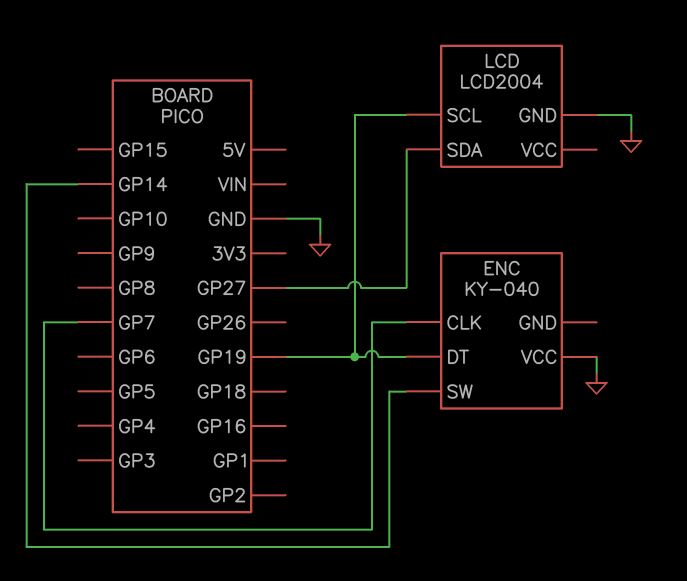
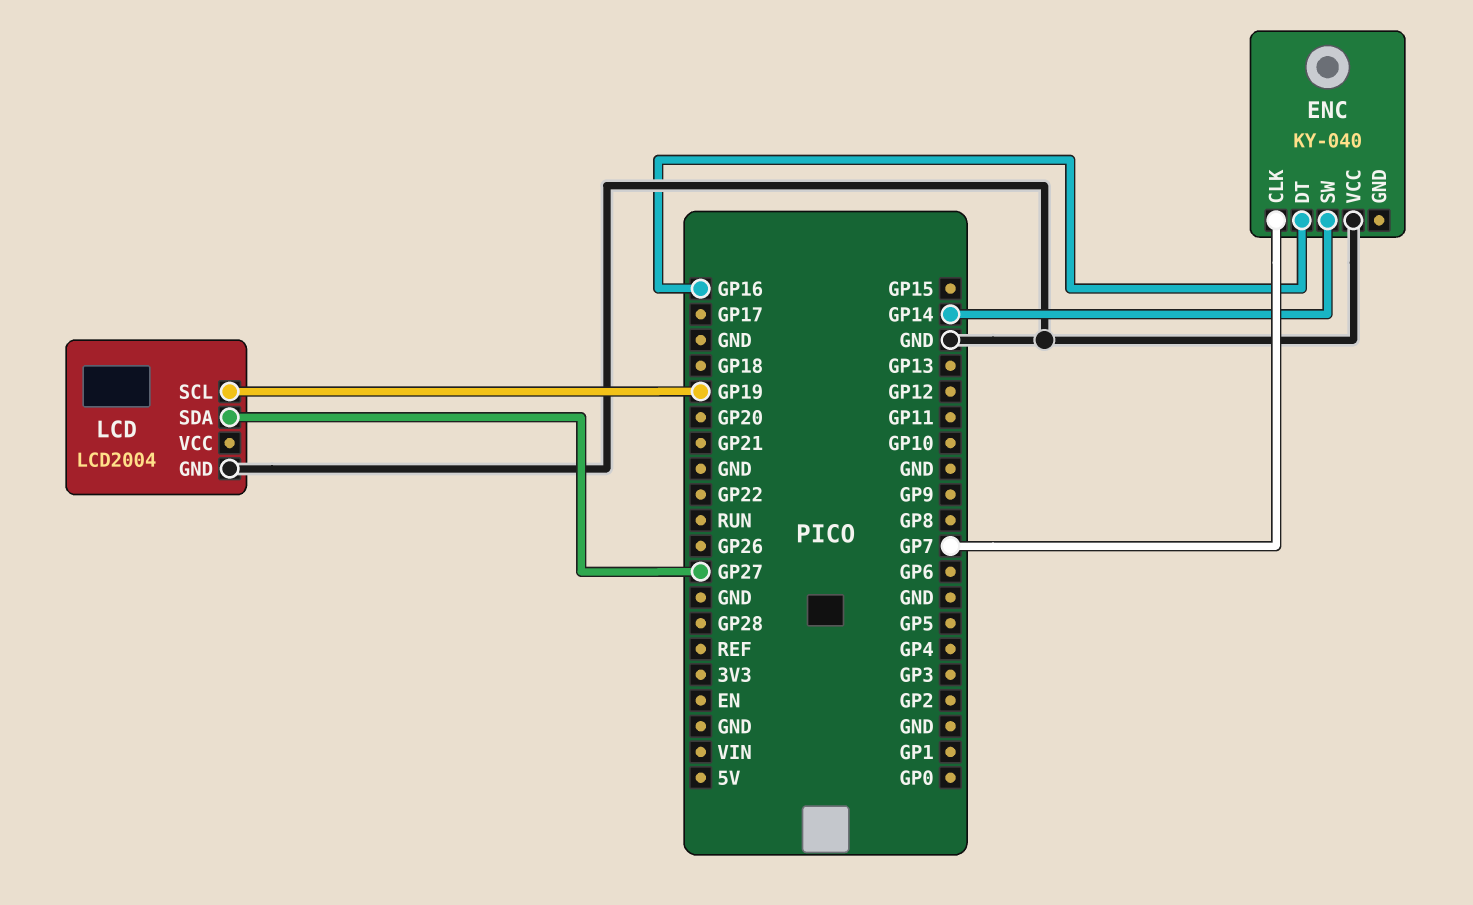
ENC pin DT: GP19 -> GP16

